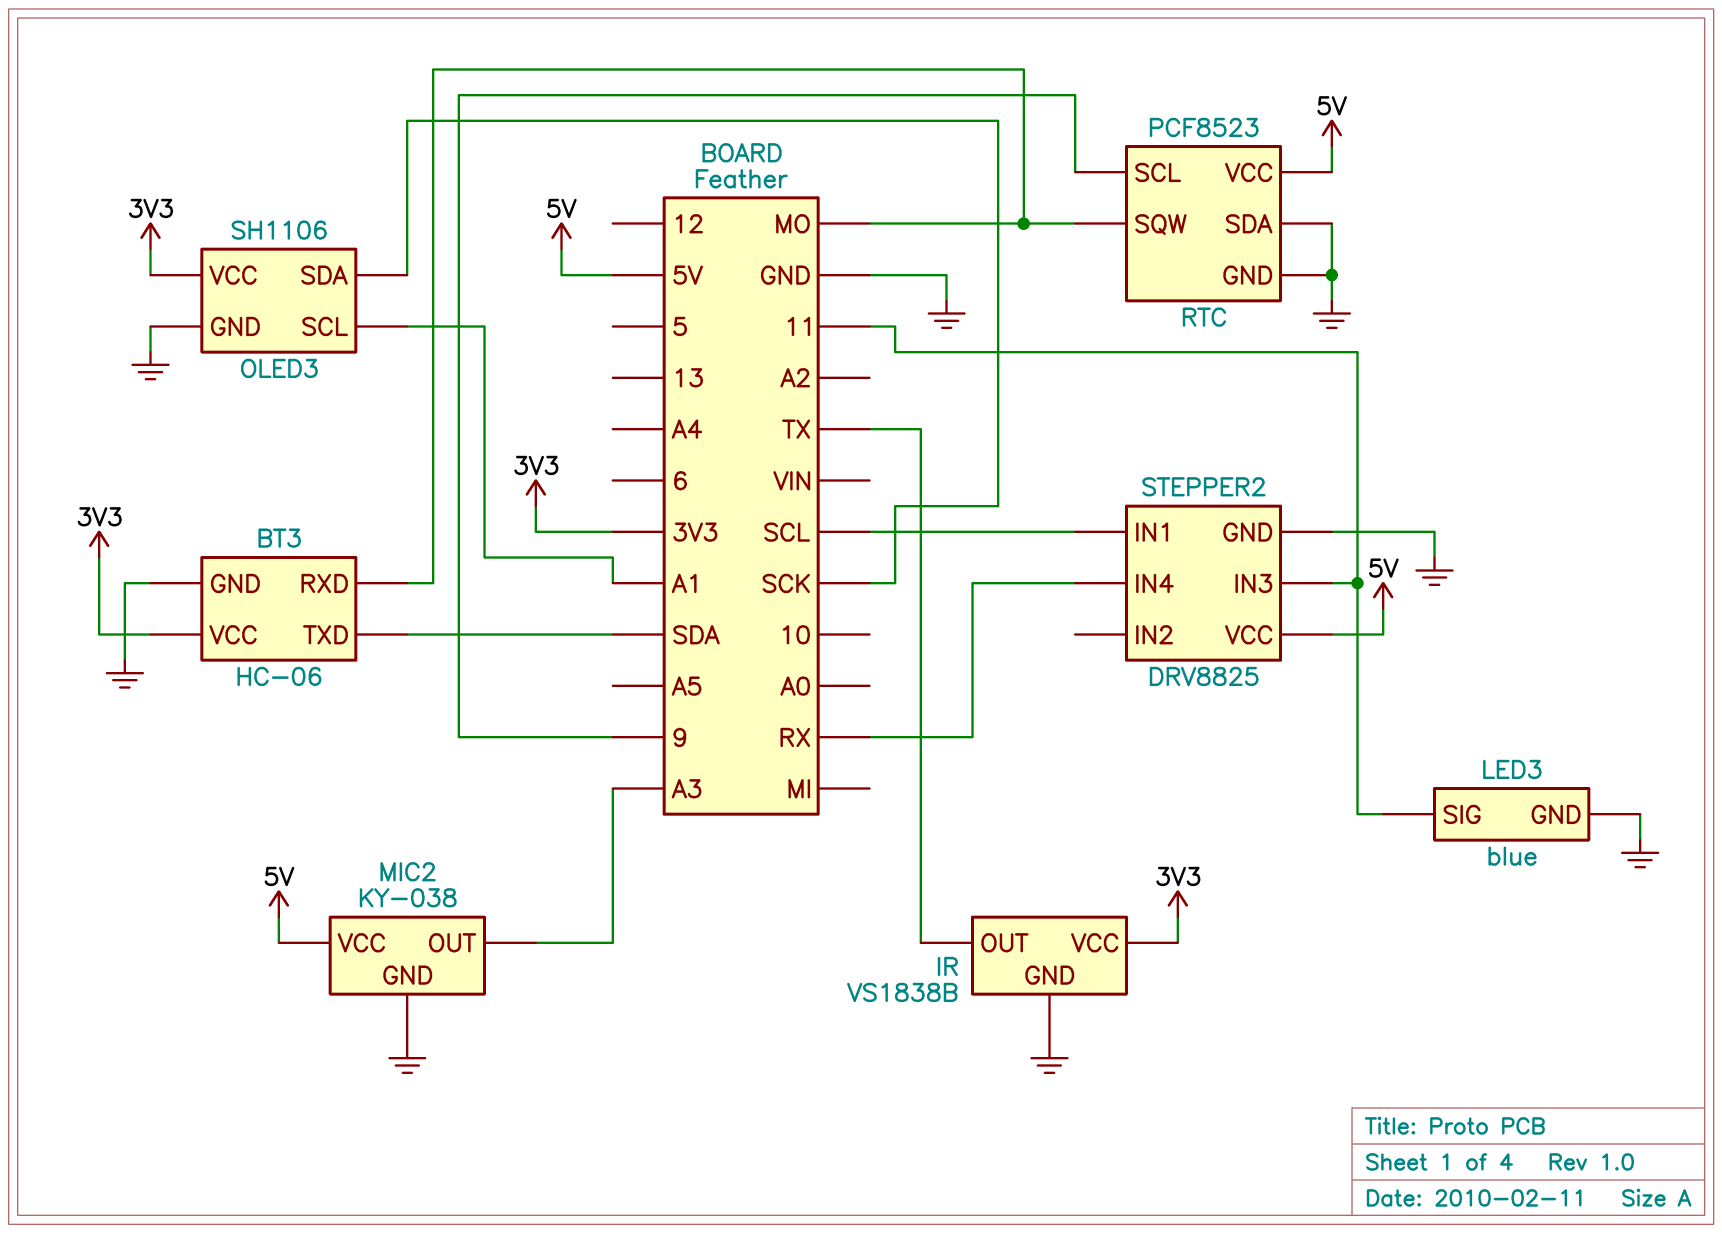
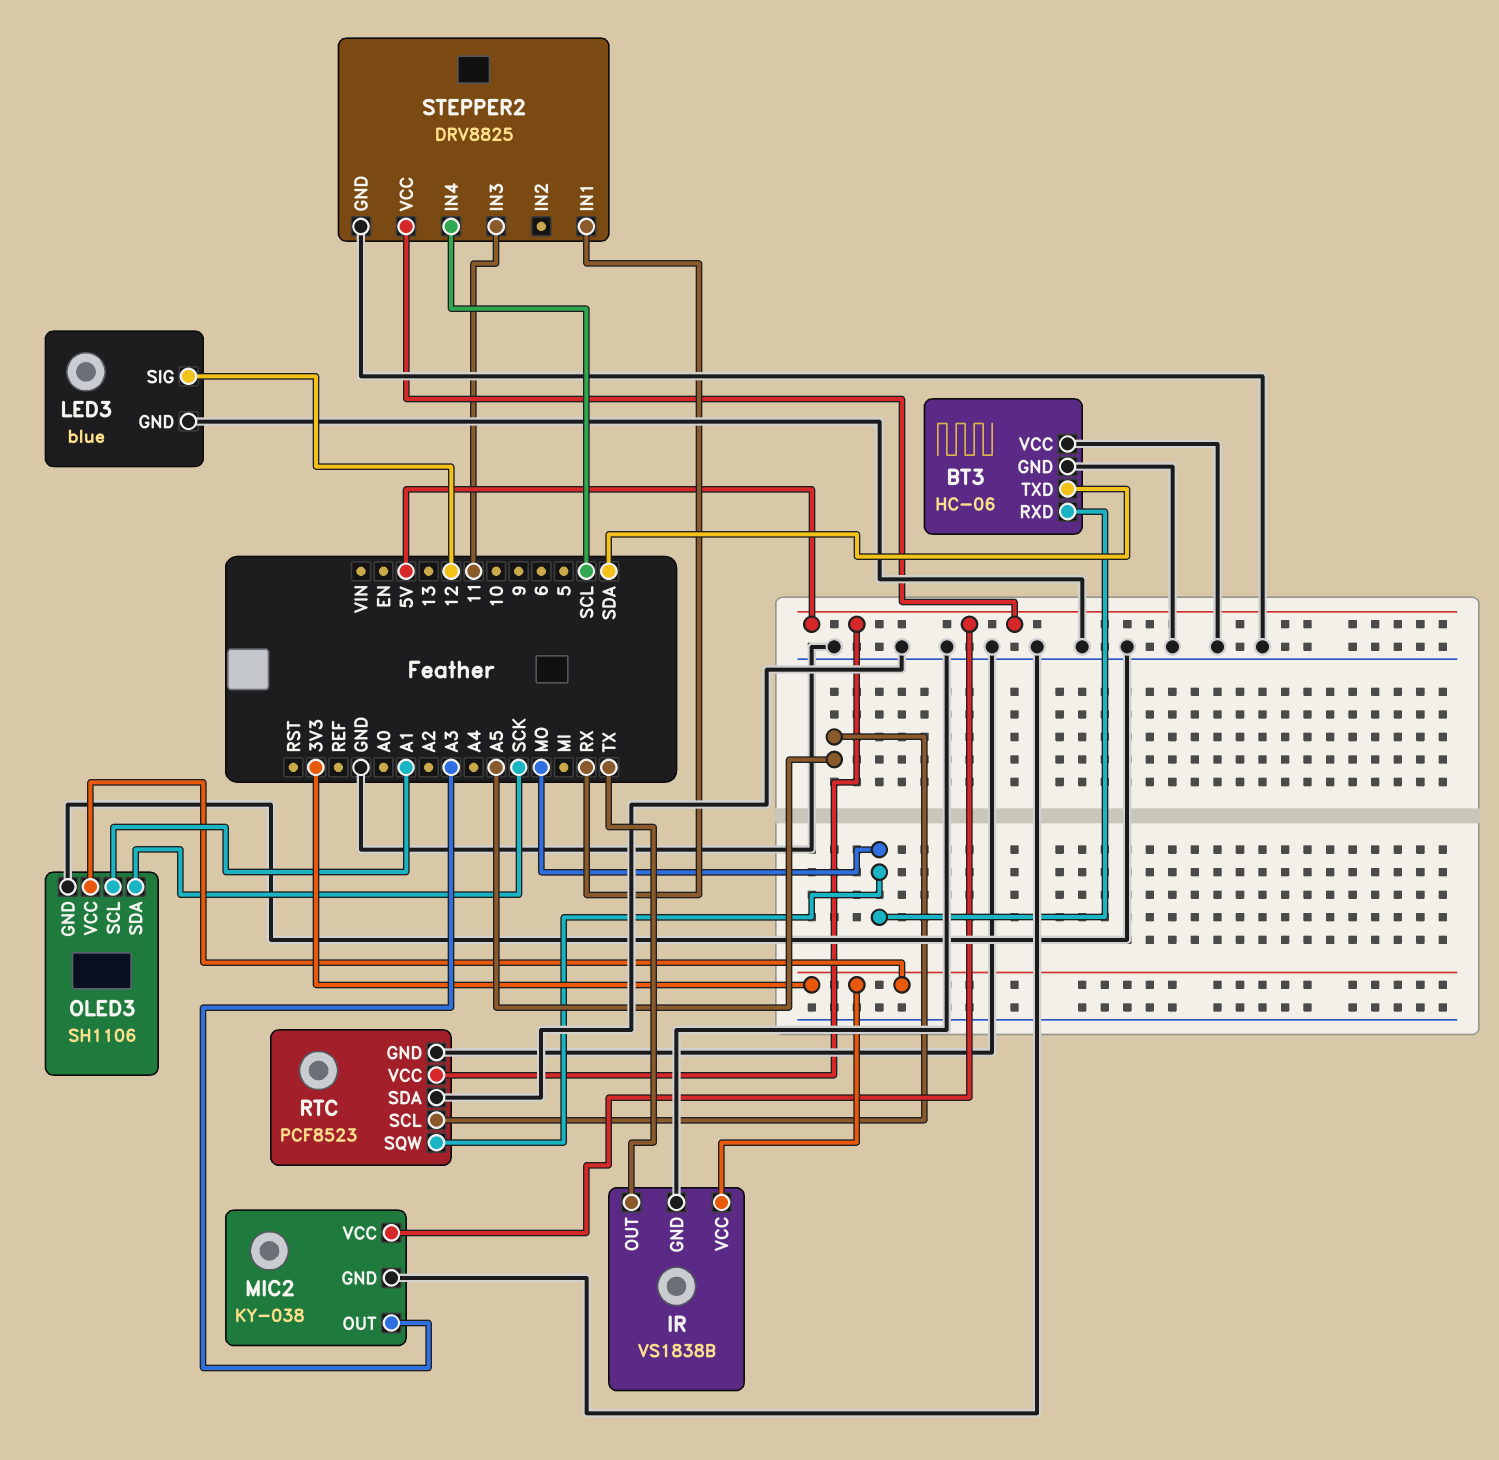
BT3 pin VCC: 3V3 -> GND
LED3 pin SIG: 11 -> 12
RTC pin SCL: 9 -> A5
STEPPER2 pin IN1: SCL -> RX
STEPPER2 pin IN4: RX -> SCL

